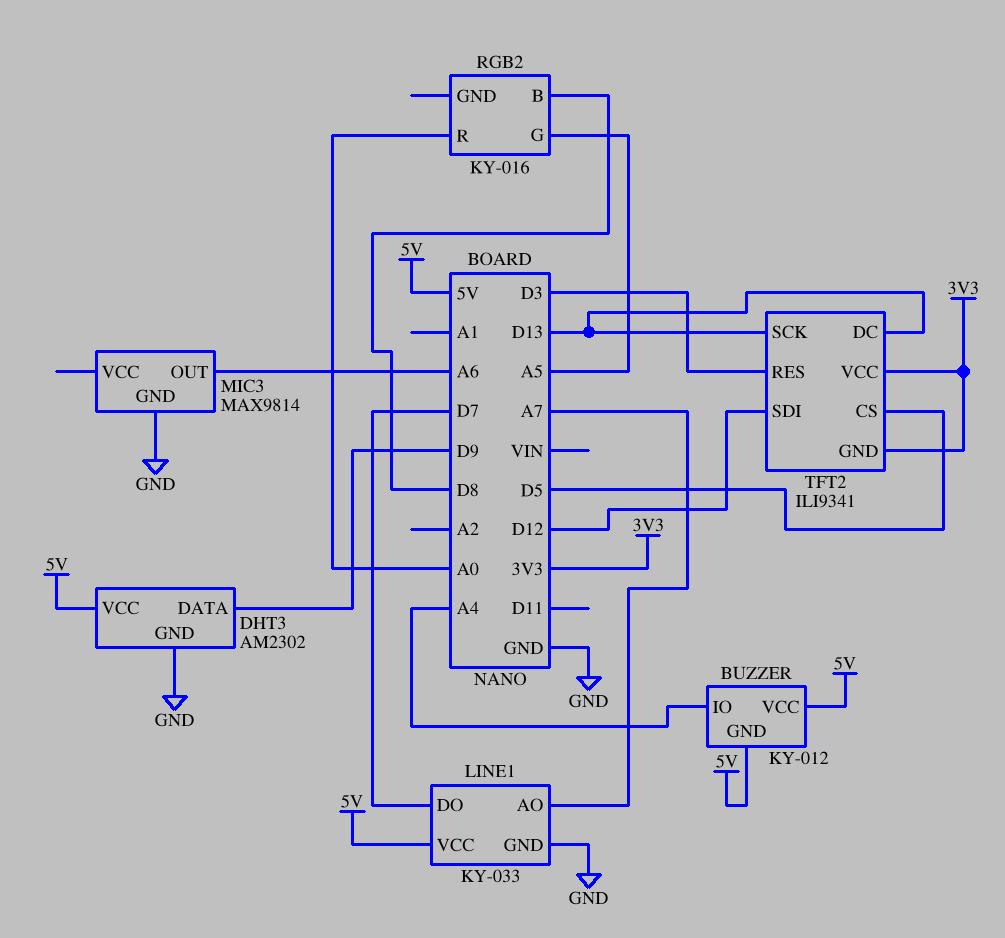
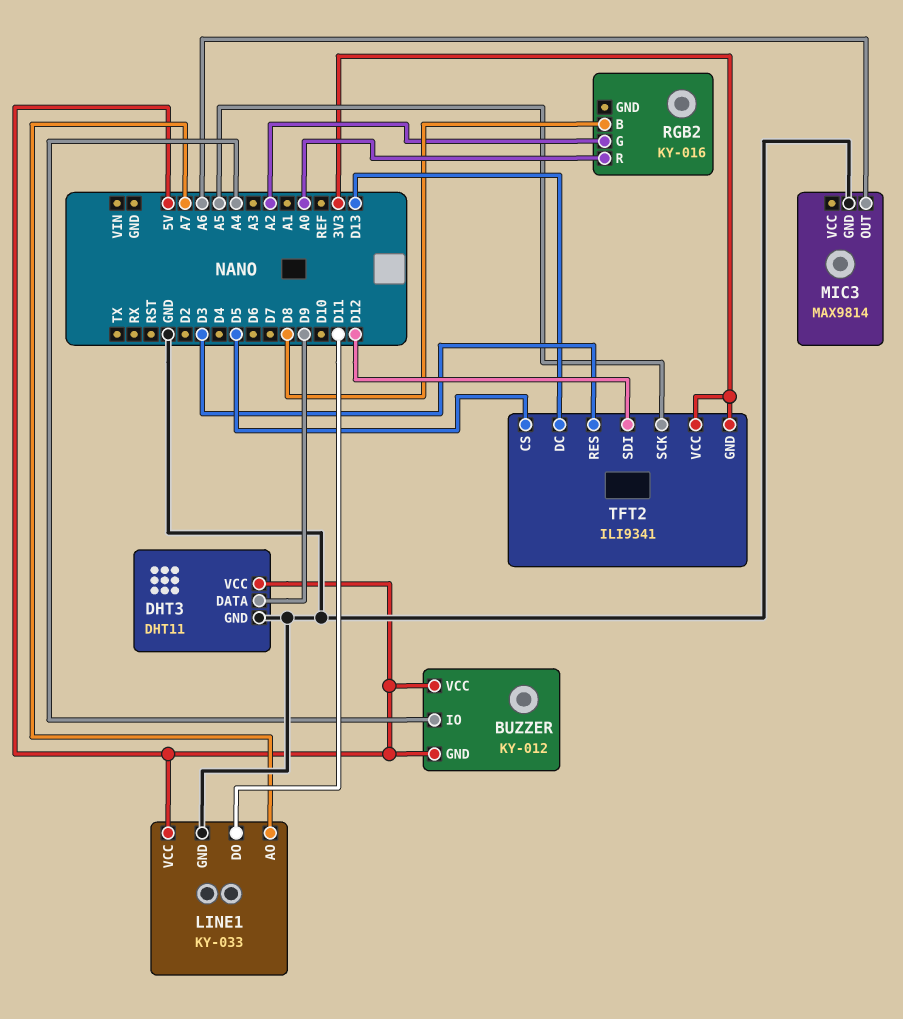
DHT3: AM2302 -> DHT11
LINE1 pin DO: D7 -> D11
RGB2 pin G: A5 -> A2
TFT2 pin SCK: D13 -> A5

